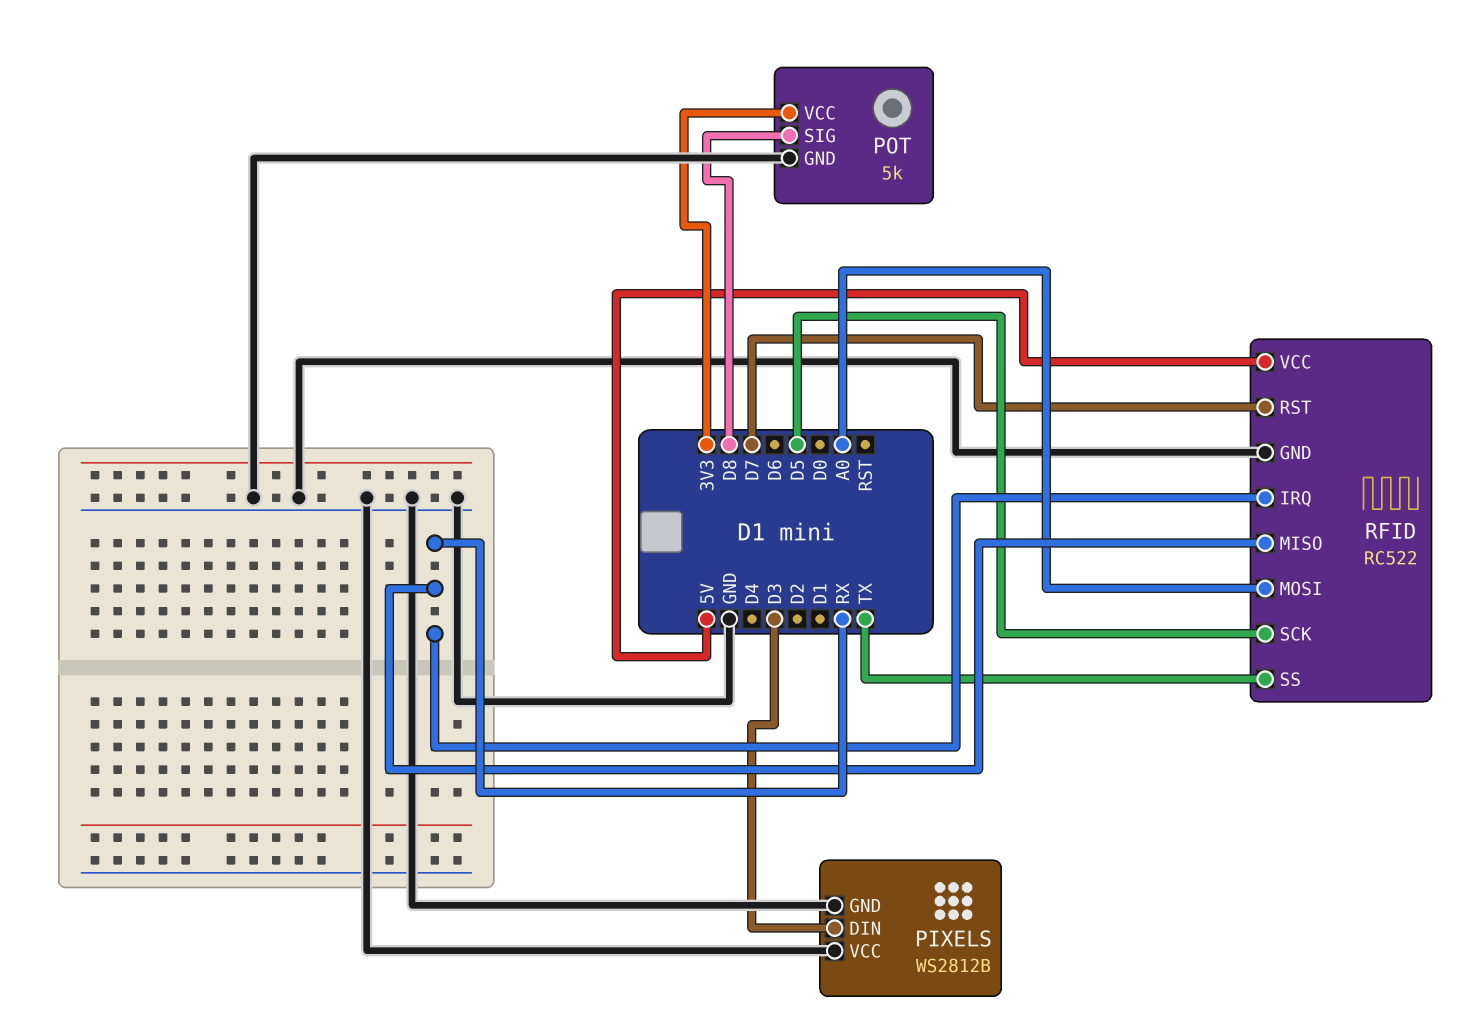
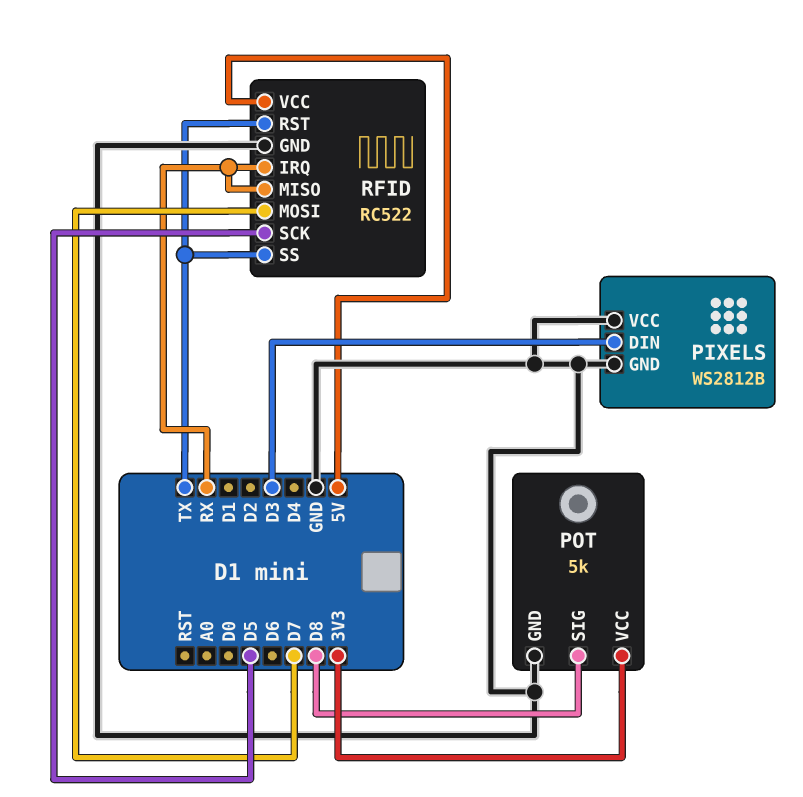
RFID pin MOSI: A0 -> D7
RFID pin RST: D7 -> TX

